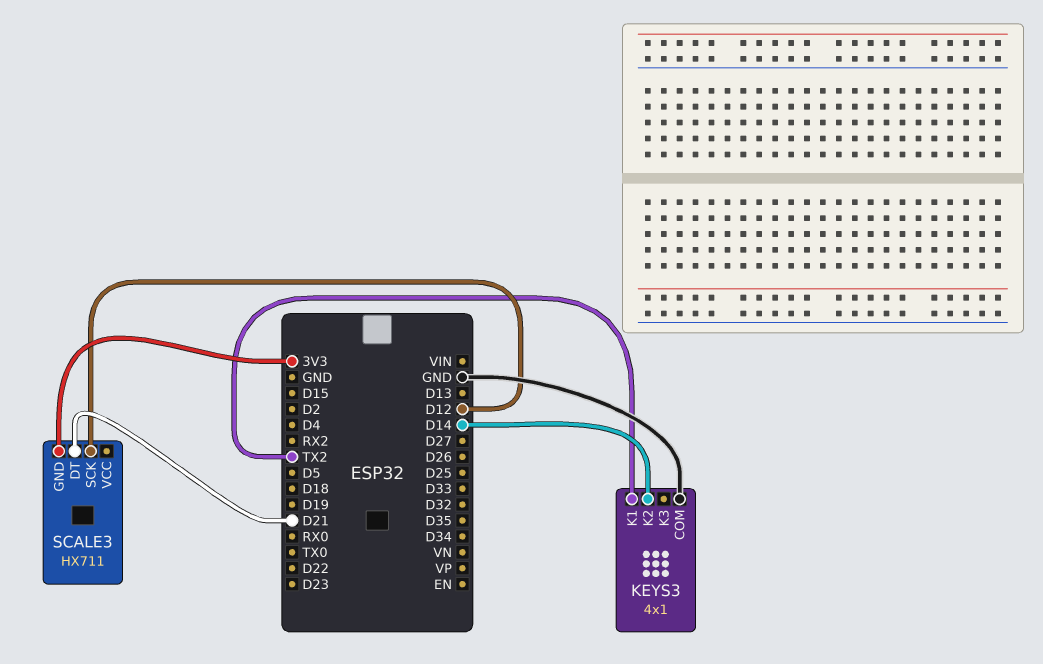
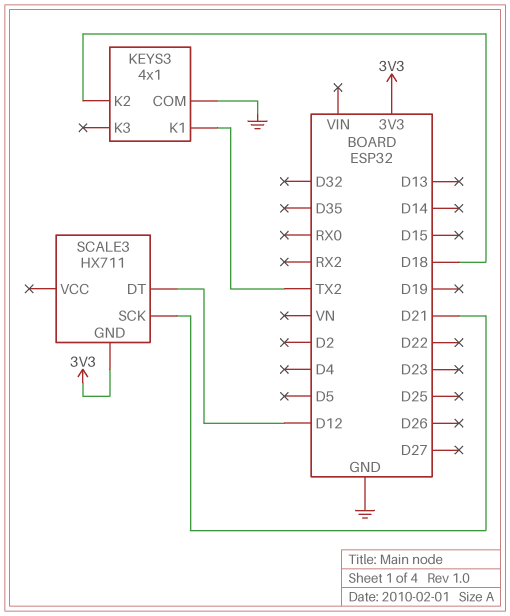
KEYS3 pin K2: D14 -> D18
SCALE3 pin DT: D21 -> D12
SCALE3 pin SCK: D12 -> D21

